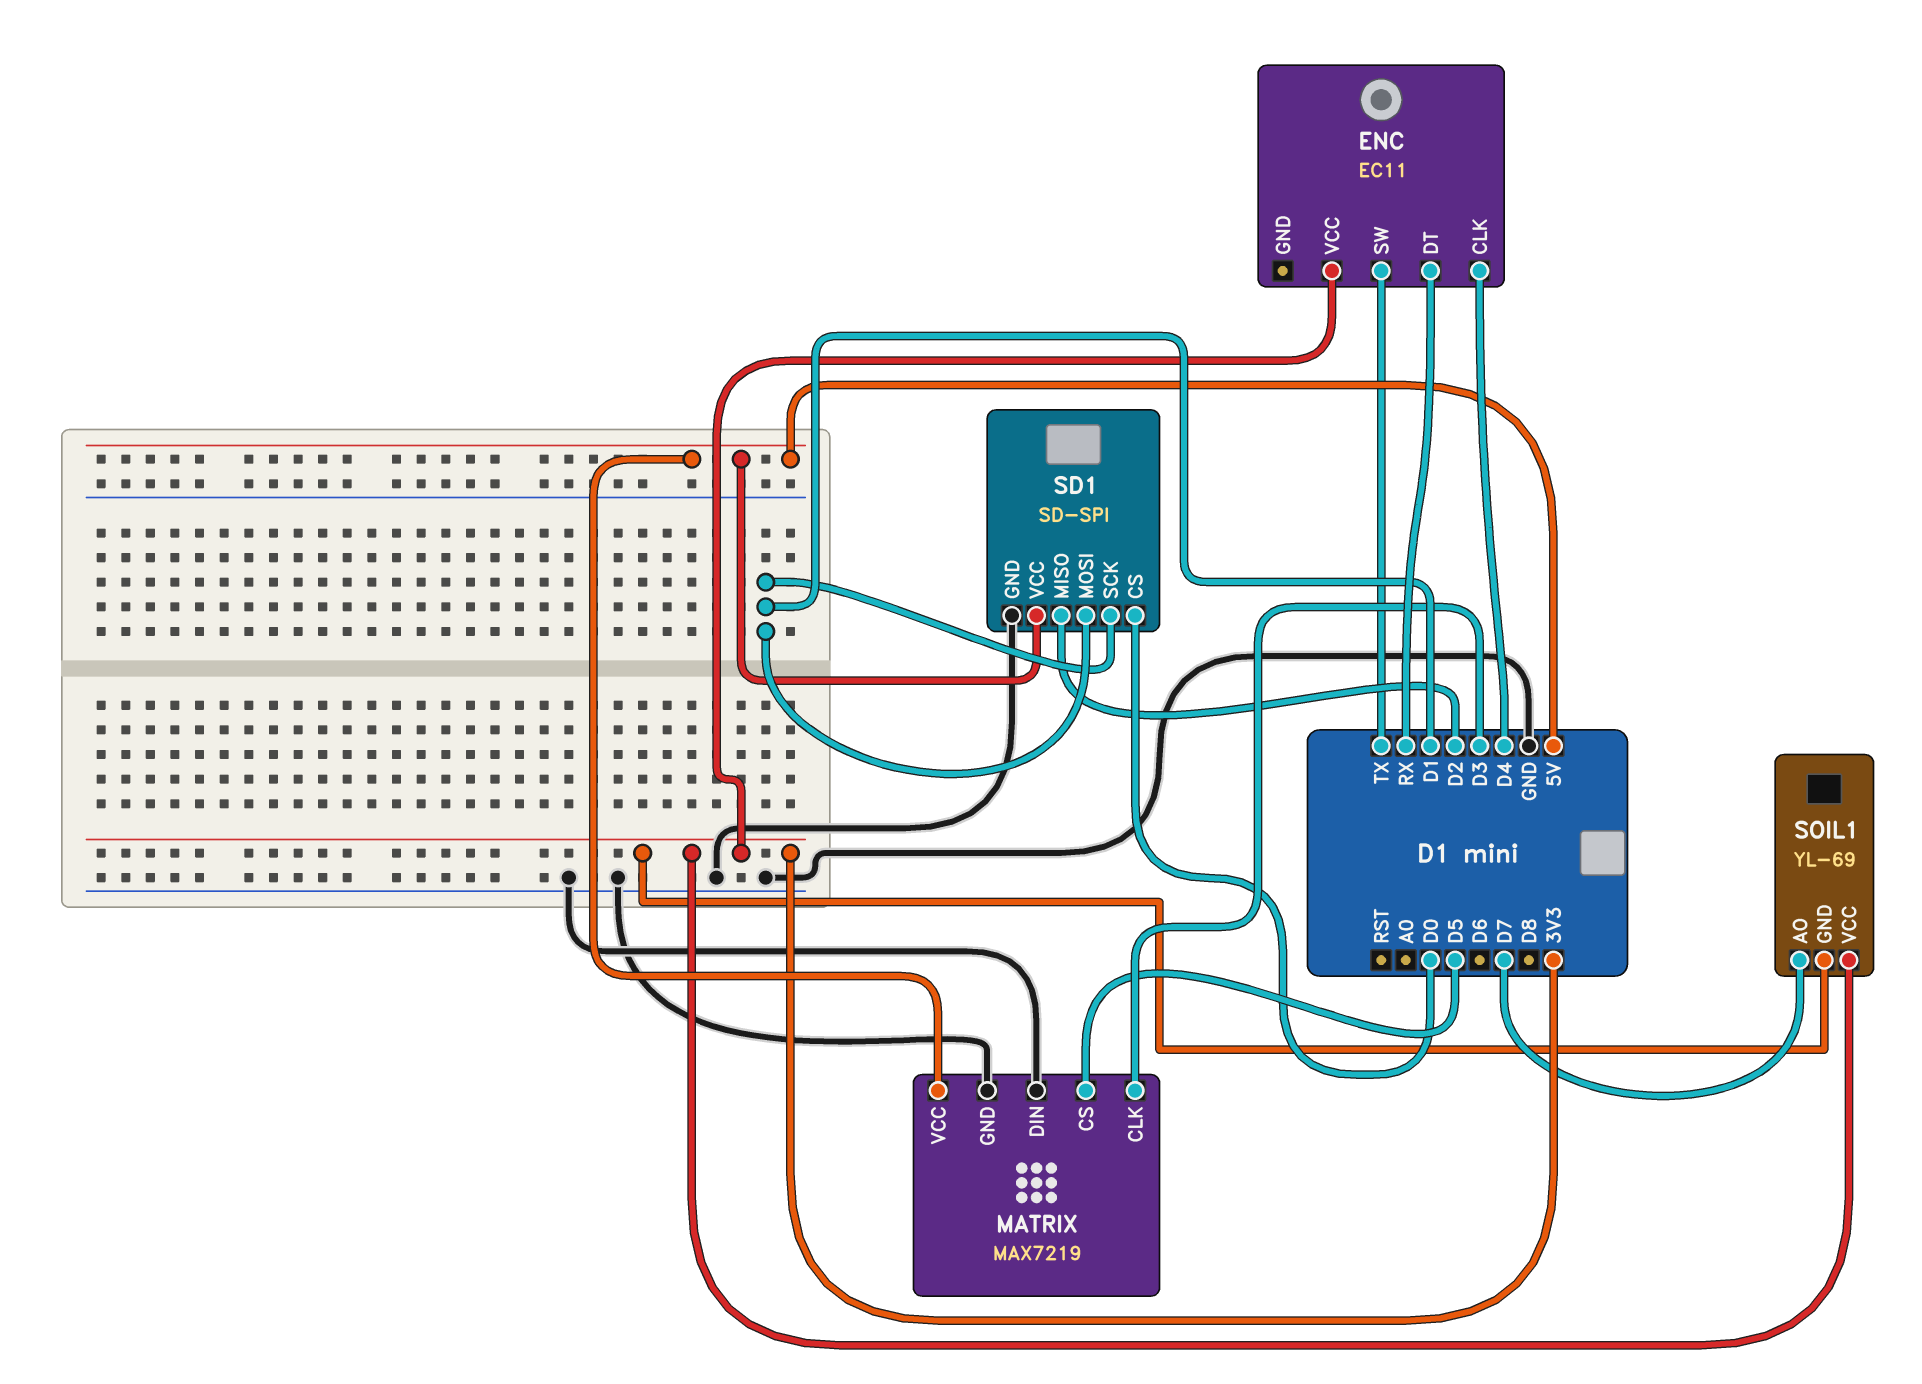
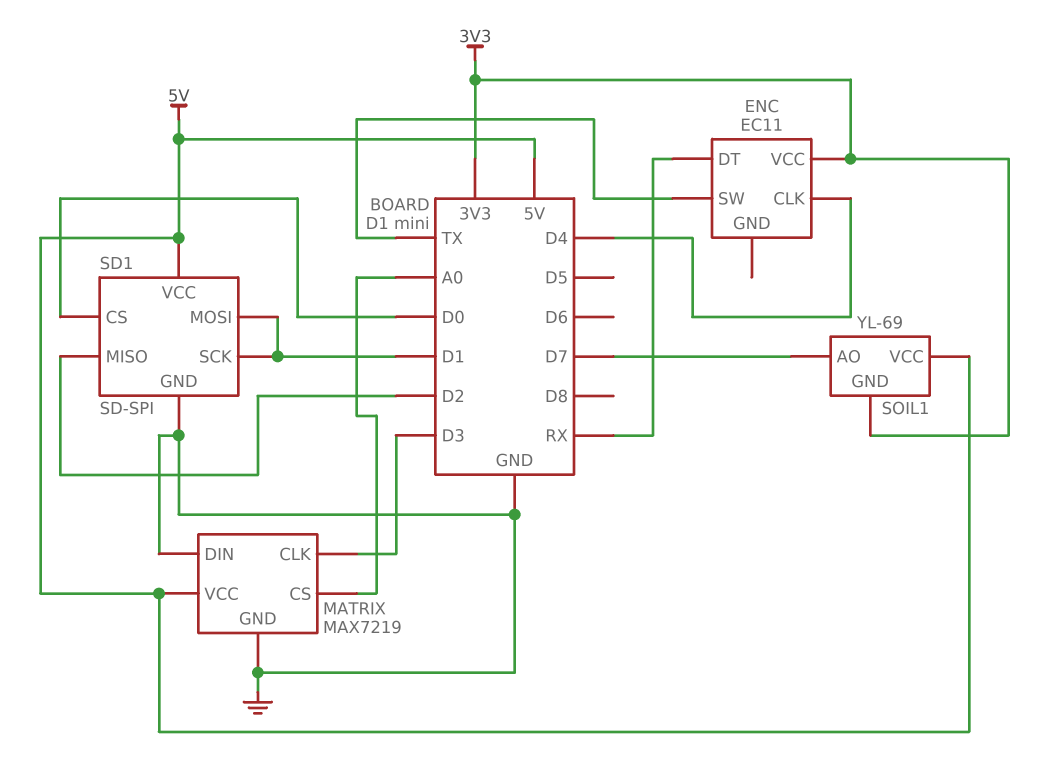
MATRIX pin CS: D5 -> A0
SOIL1 pin VCC: 3V3 -> 5V

